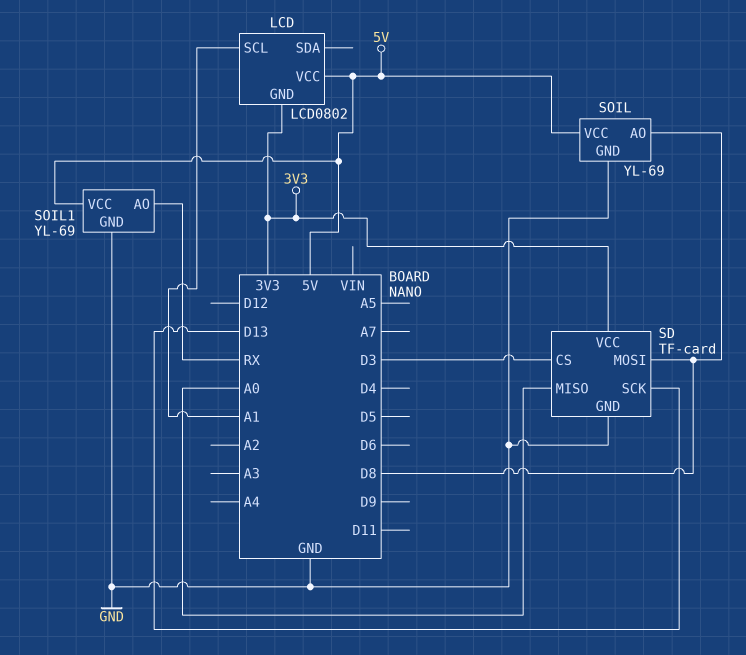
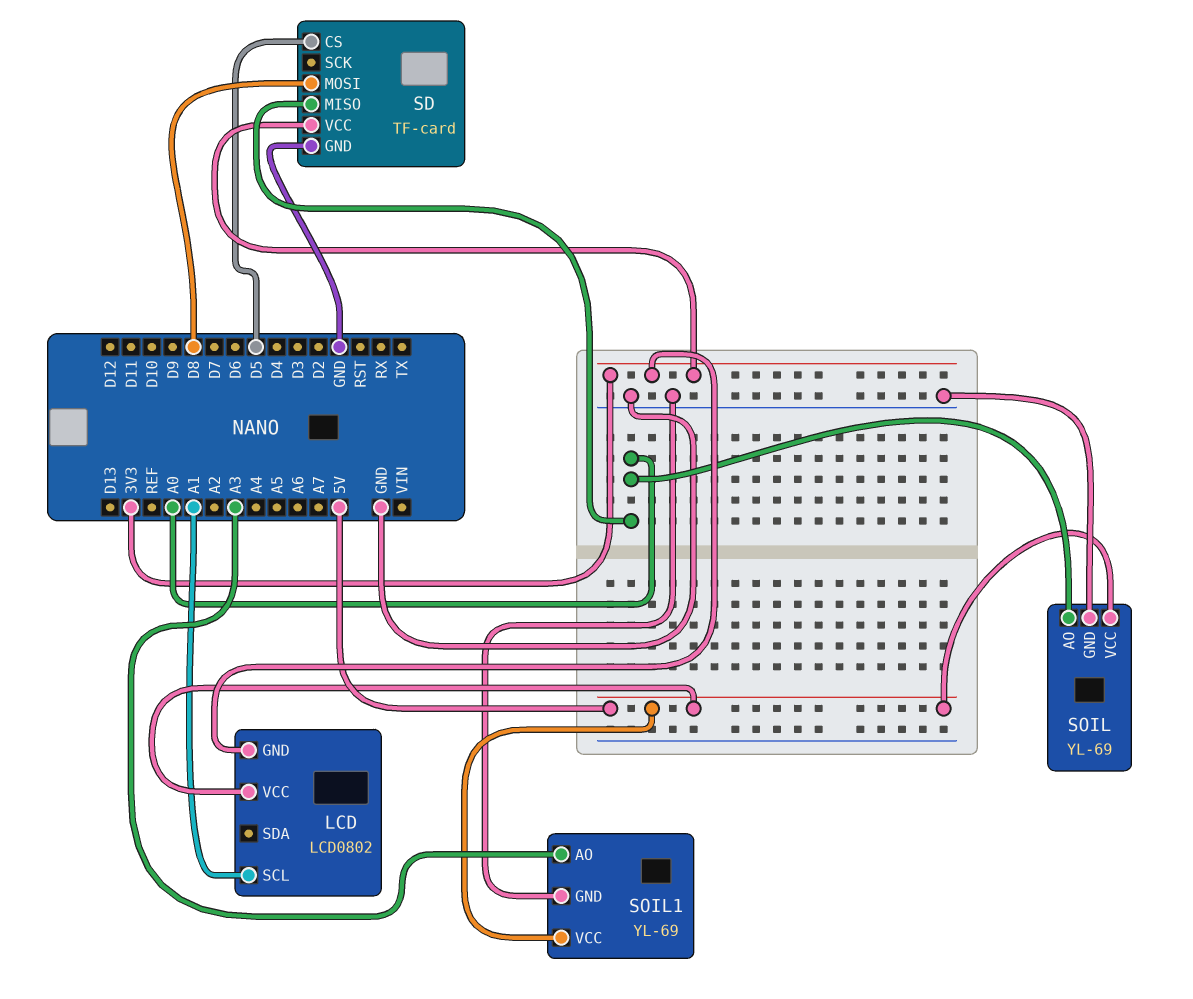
SD pin CS: D3 -> D5
SD pin SCK: D13 -> none
SOIL pin AO: D8 -> A0
SOIL1 pin AO: RX -> A3

